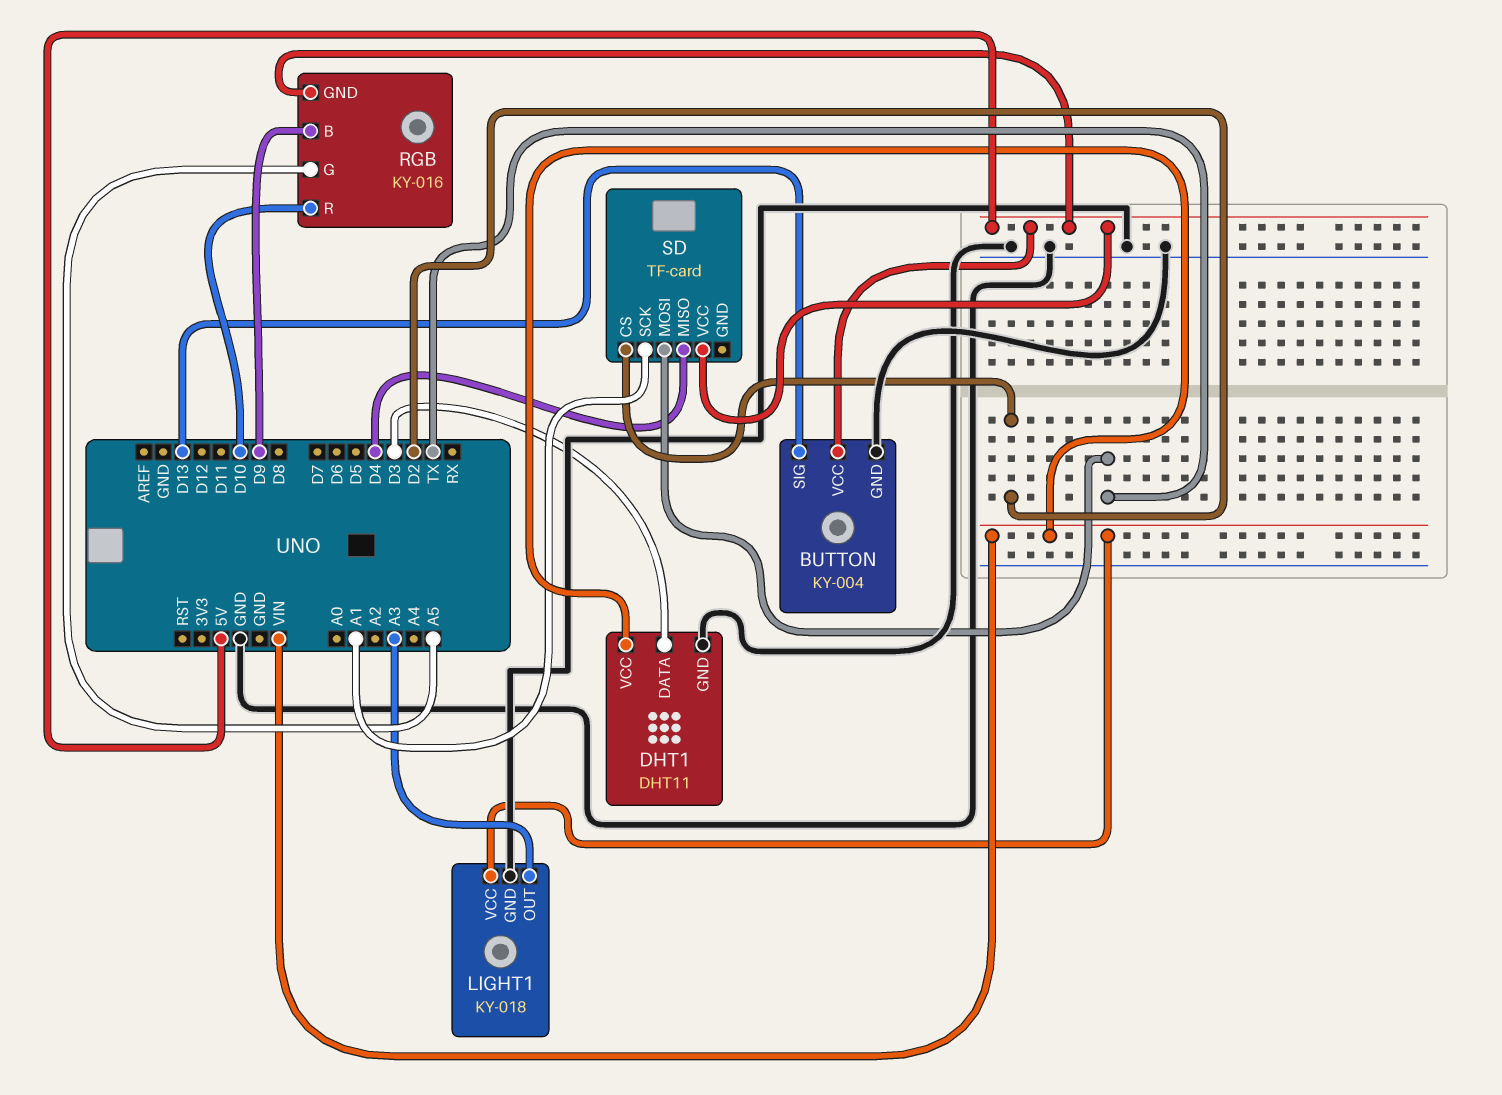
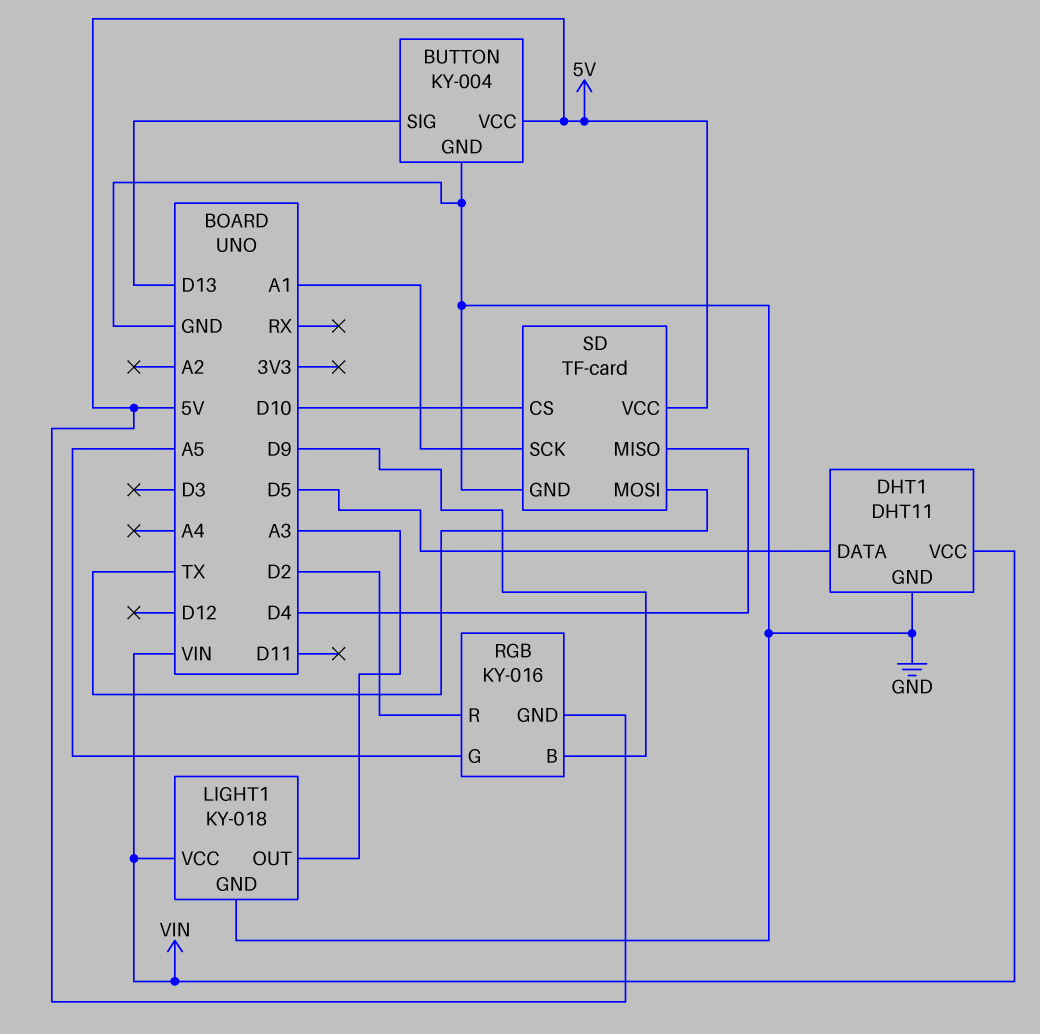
DHT1 pin DATA: D3 -> D5
RGB pin R: D10 -> D2
SD pin CS: D2 -> D10
SD pin GND: none -> GND

